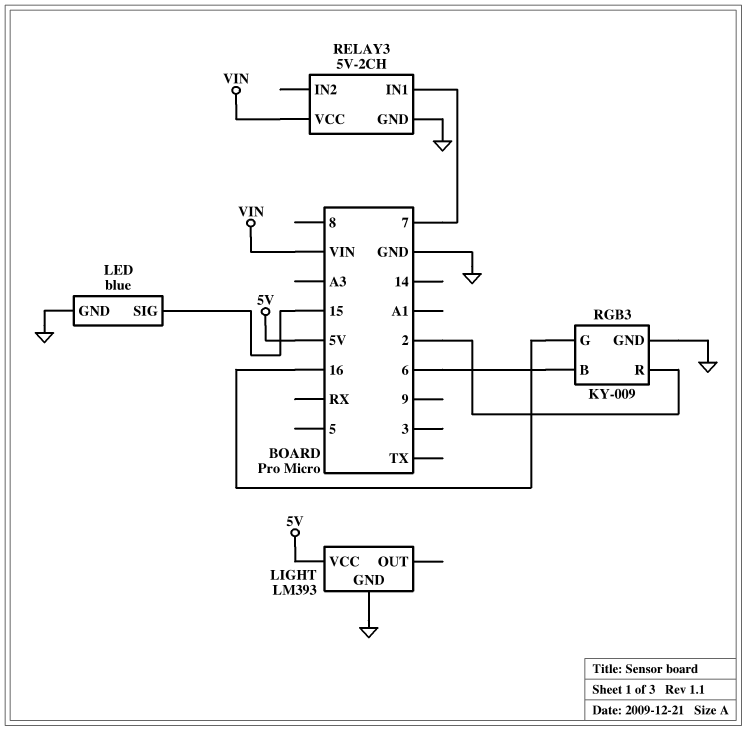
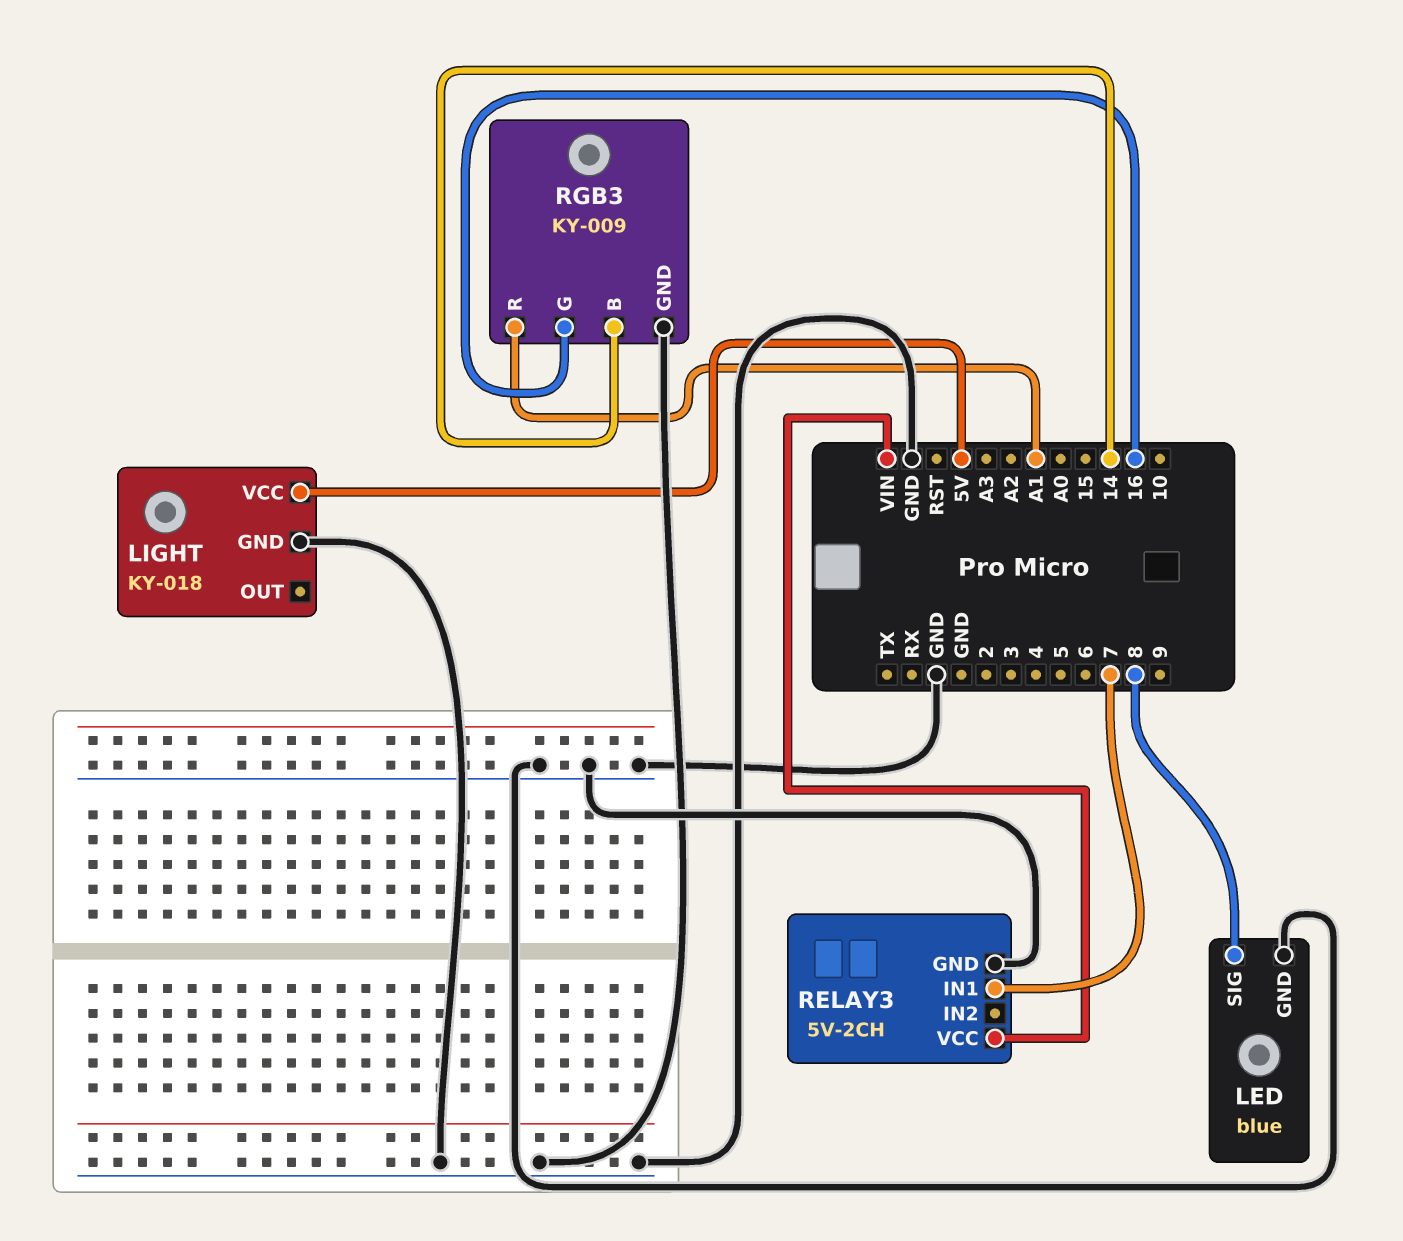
LED pin SIG: 15 -> 8
LIGHT: LM393 -> KY-018
RGB3 pin B: 6 -> 14
RGB3 pin R: 2 -> A1

